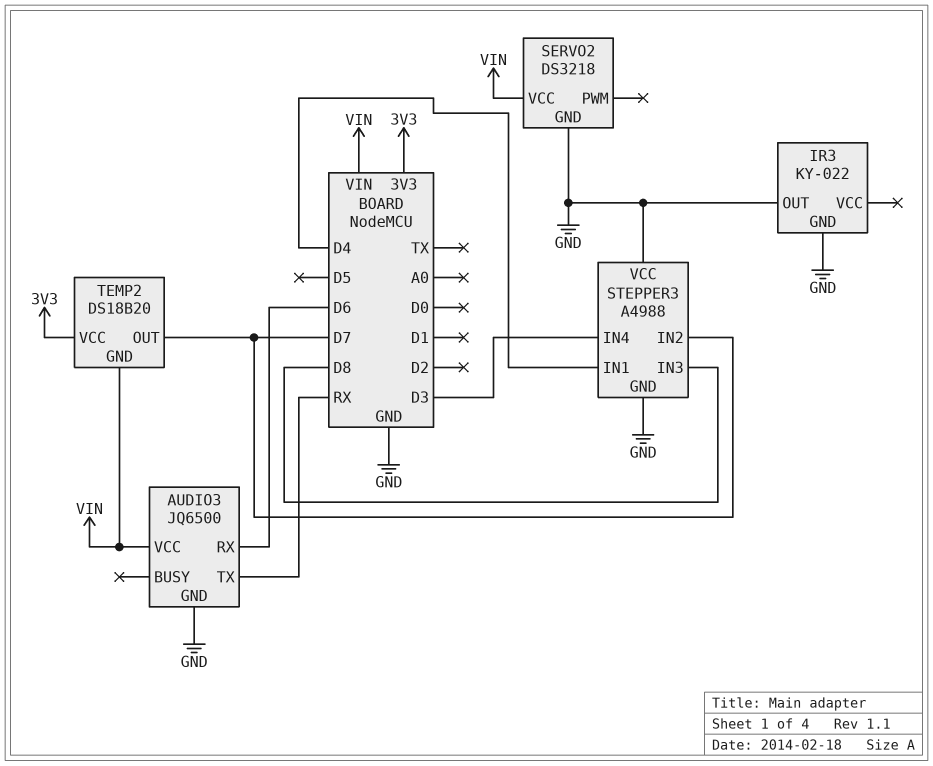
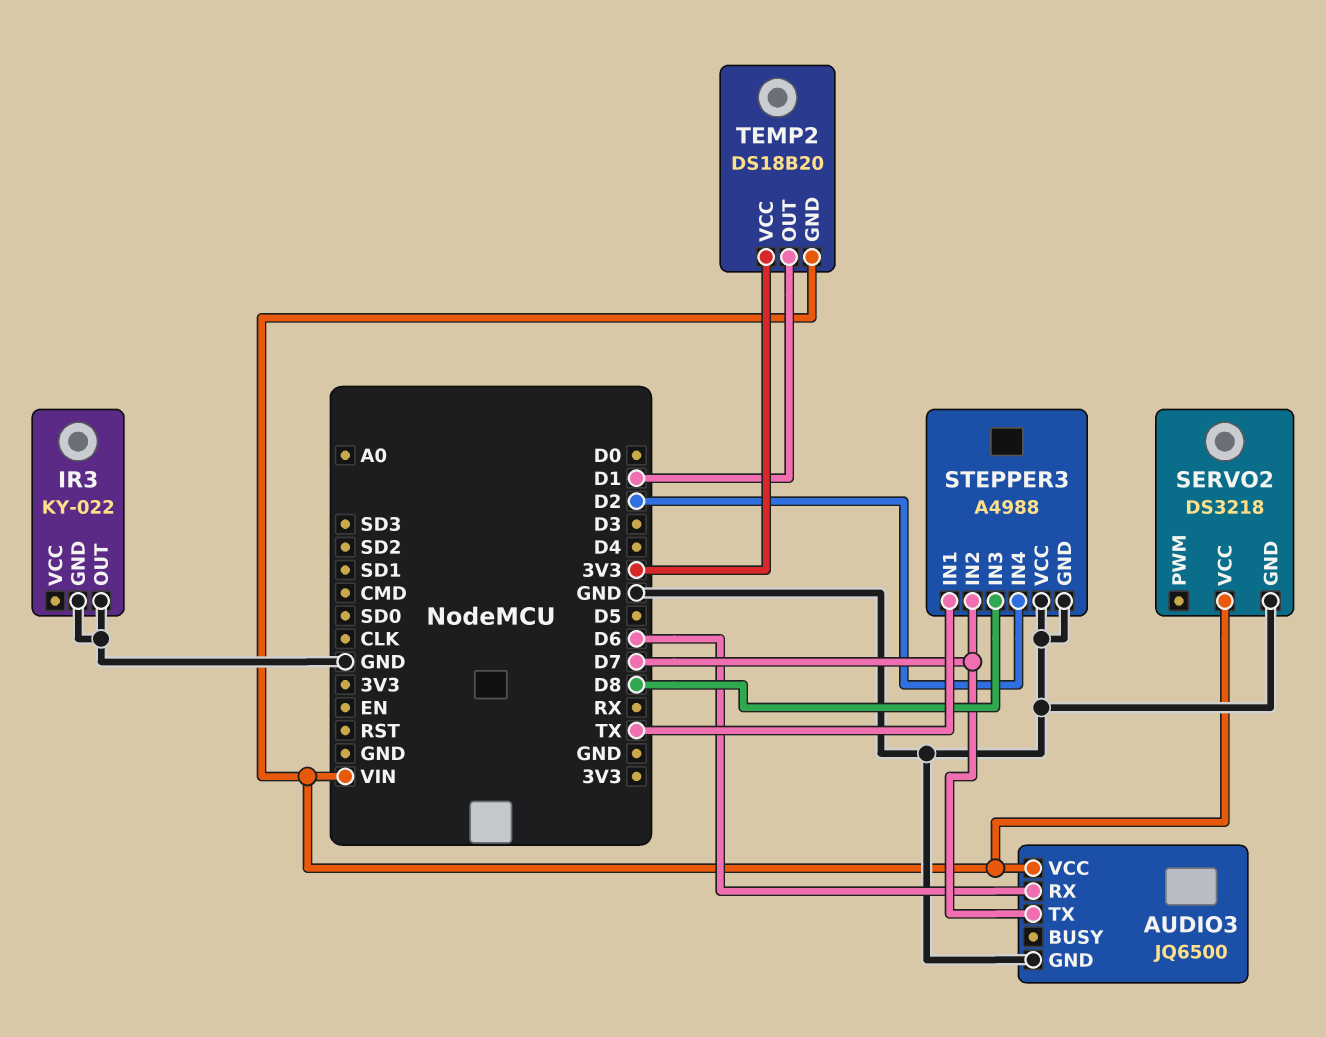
AUDIO3 pin TX: RX -> D7
STEPPER3 pin IN1: D4 -> TX
STEPPER3 pin IN4: D3 -> D2
TEMP2 pin OUT: D7 -> D1

